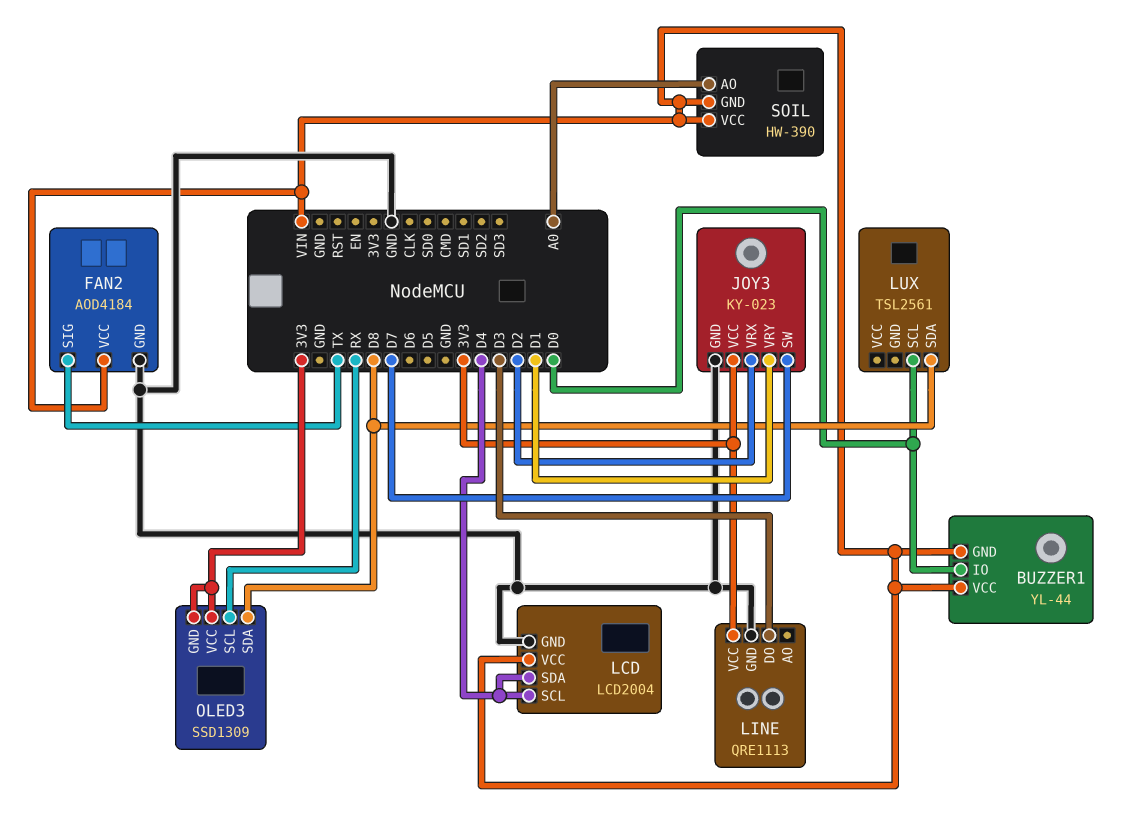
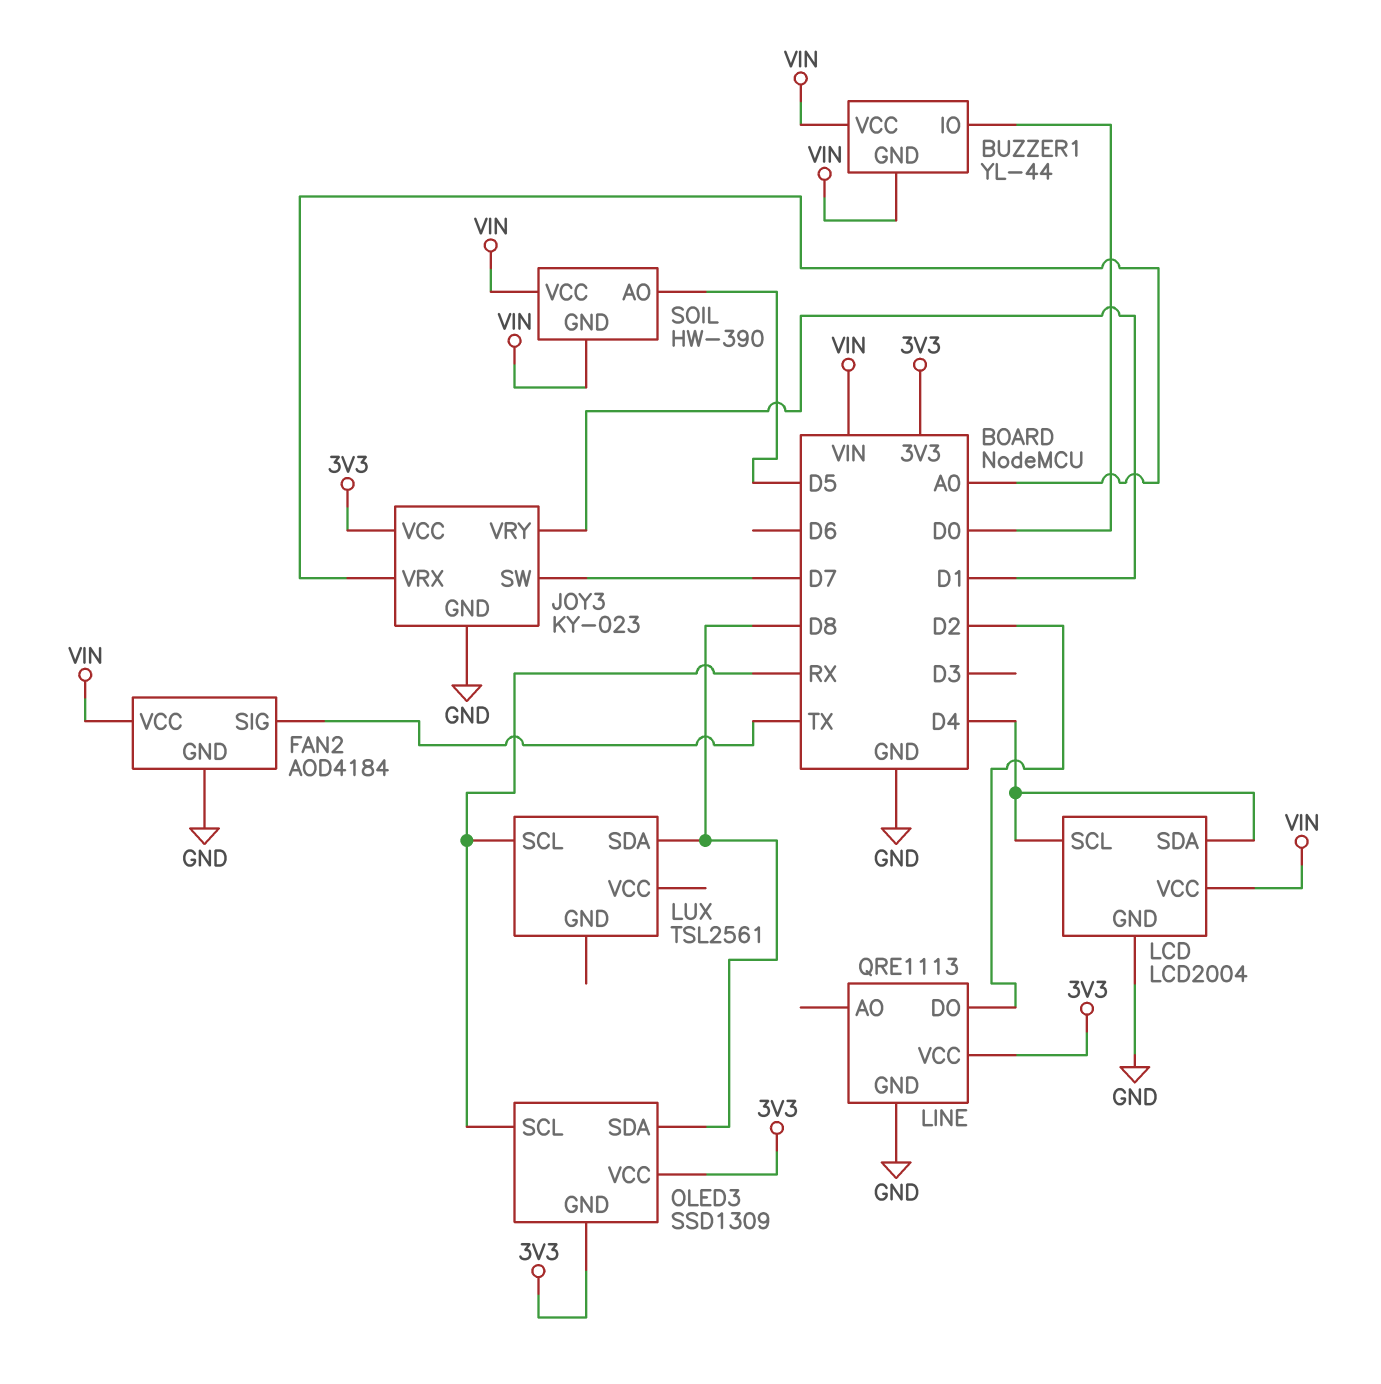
JOY3 pin VRX: D2 -> A0
LINE pin DO: D3 -> D2
LUX pin SCL: D0 -> RX
SOIL pin AO: A0 -> D5

